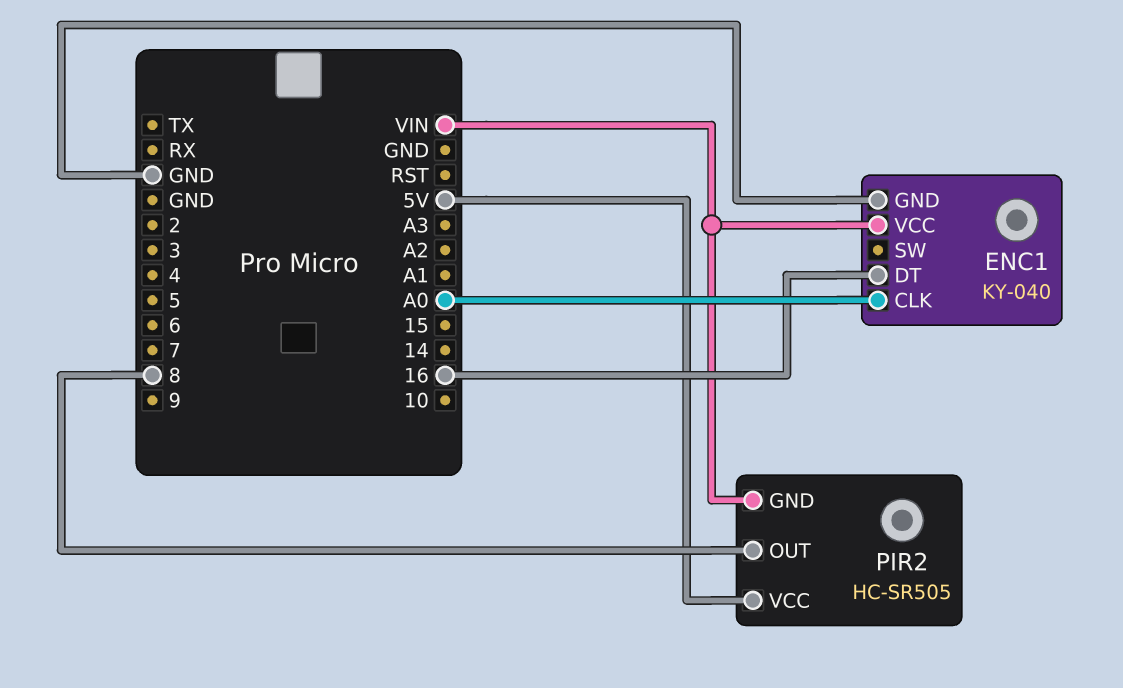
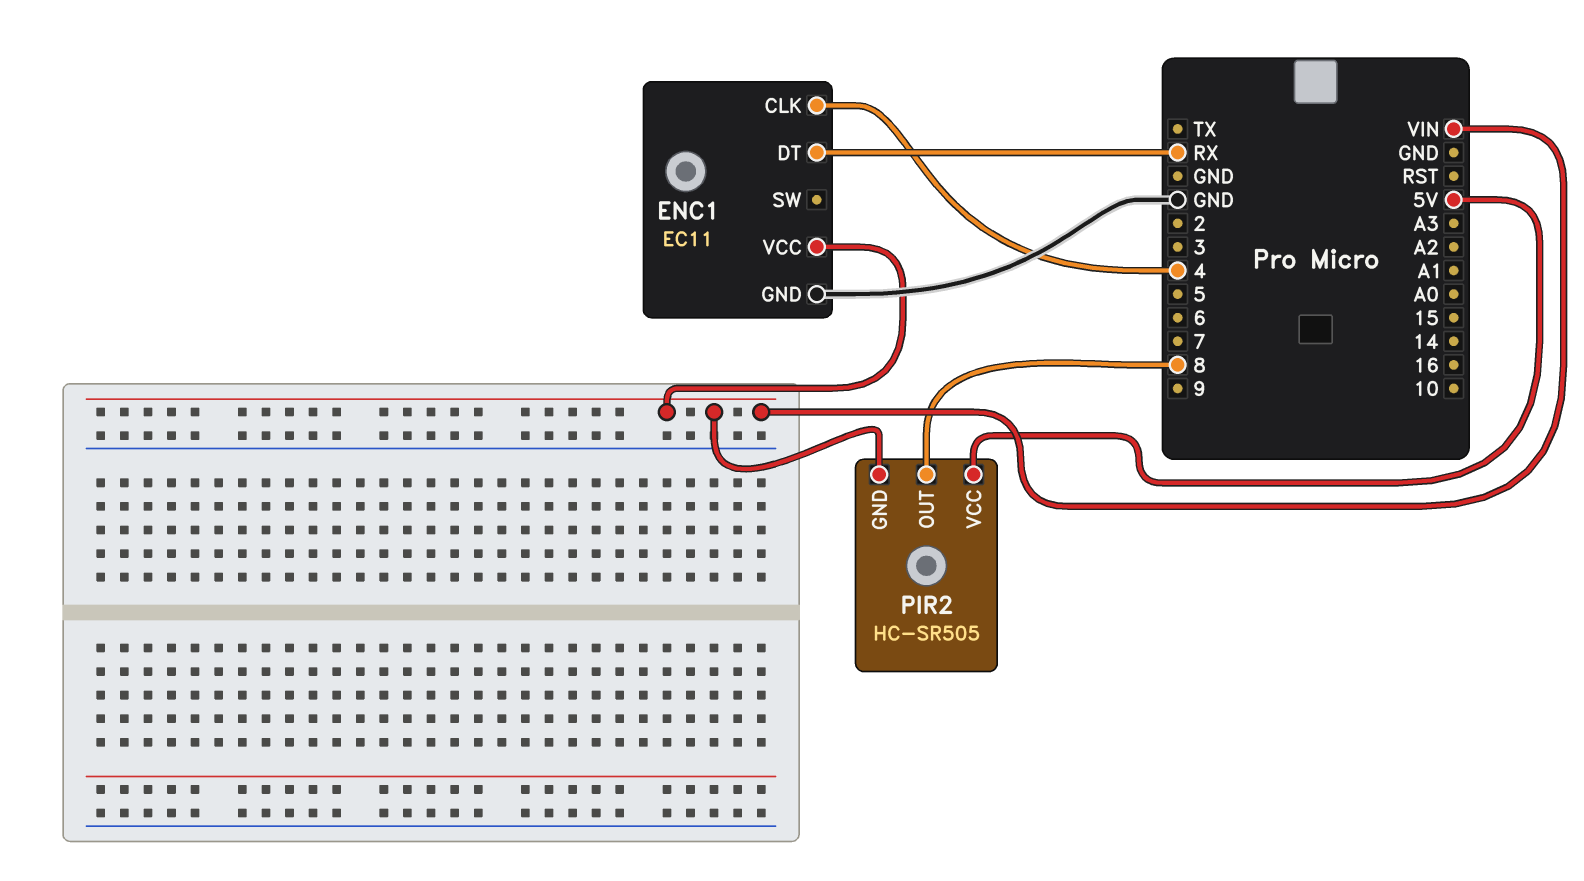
ENC1: KY-040 -> EC11
ENC1 pin CLK: A0 -> 4
ENC1 pin DT: 16 -> RX

